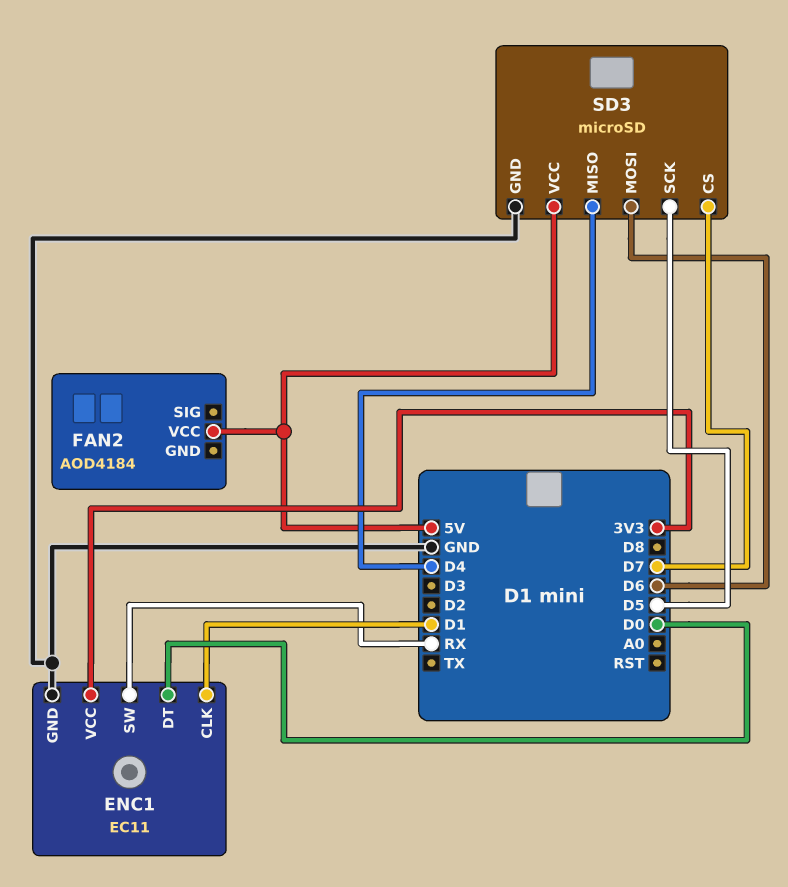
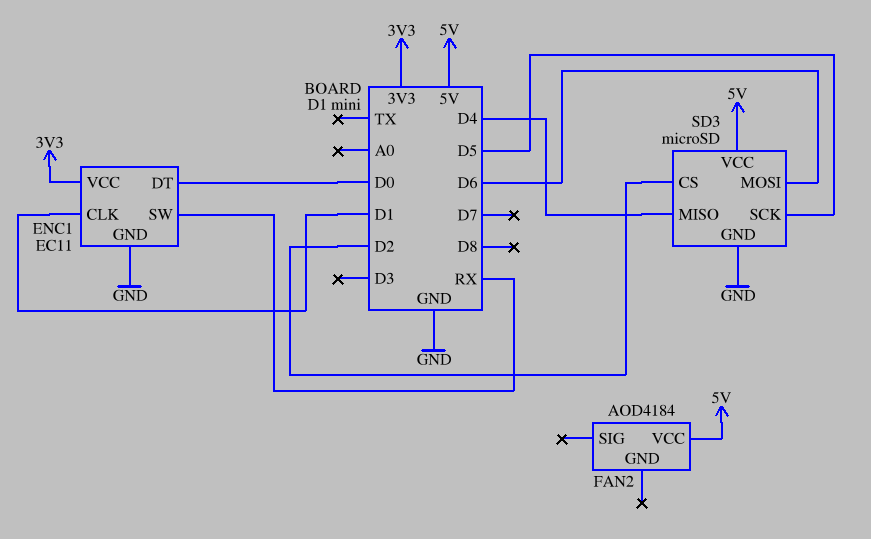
SD3 pin CS: D7 -> D2

